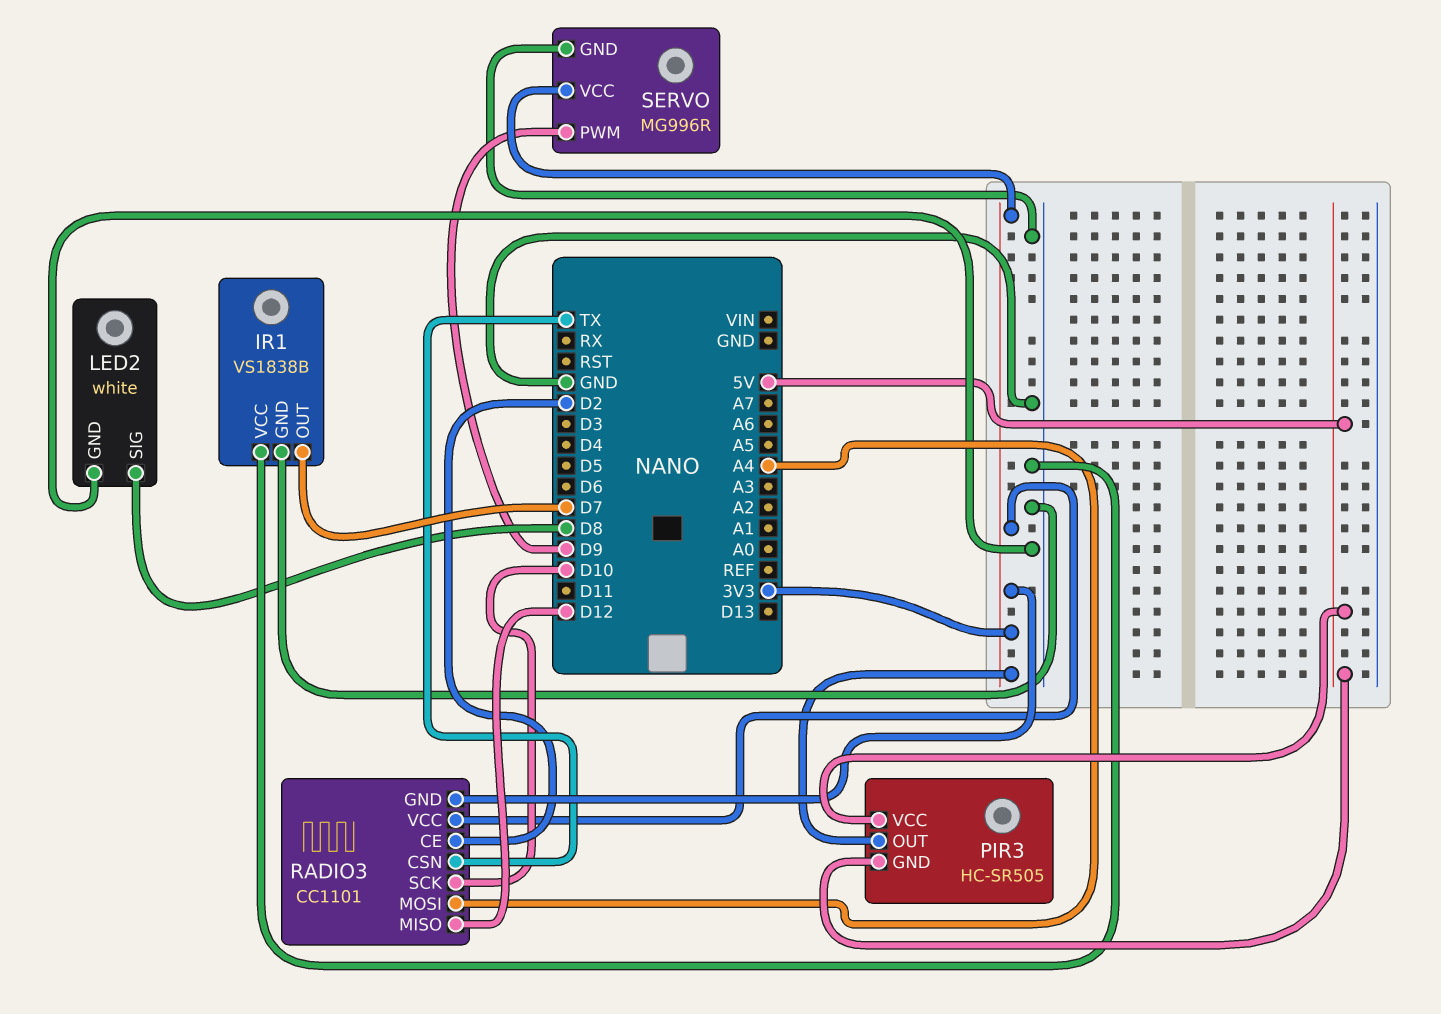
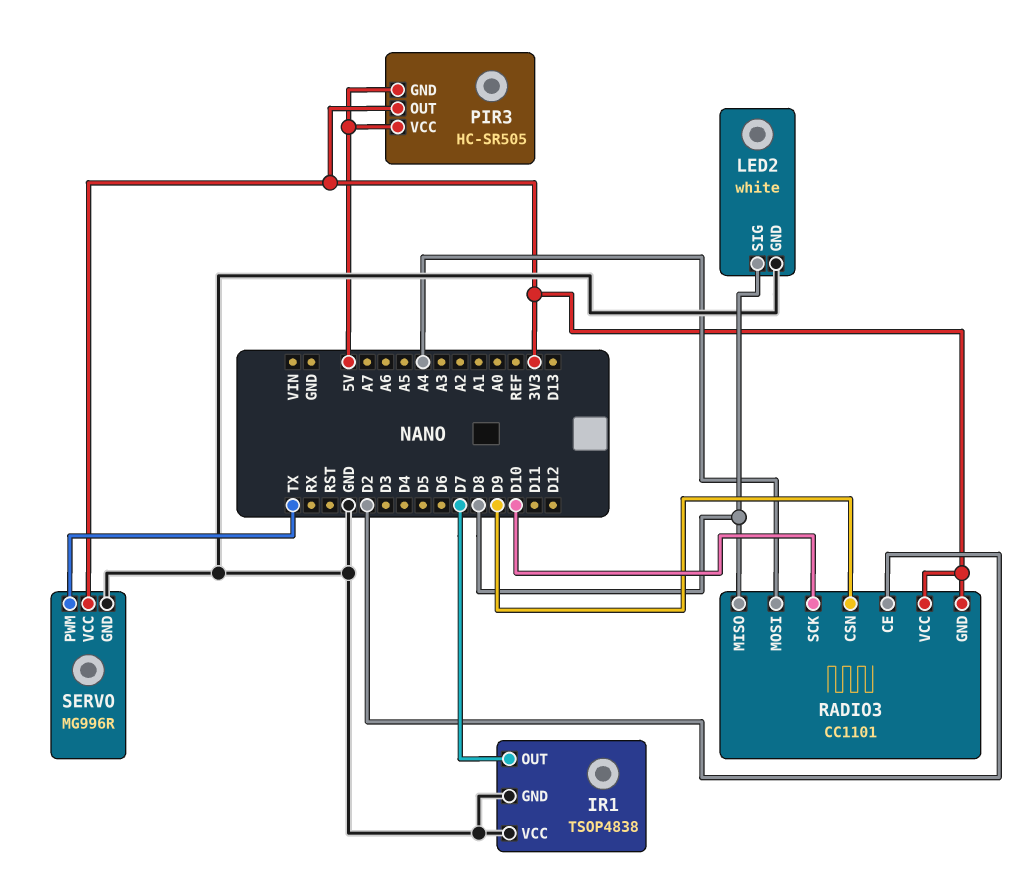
IR1: VS1838B -> TSOP4838
RADIO3 pin CSN: TX -> D9
RADIO3 pin MISO: D12 -> D8
SERVO pin PWM: D9 -> TX

